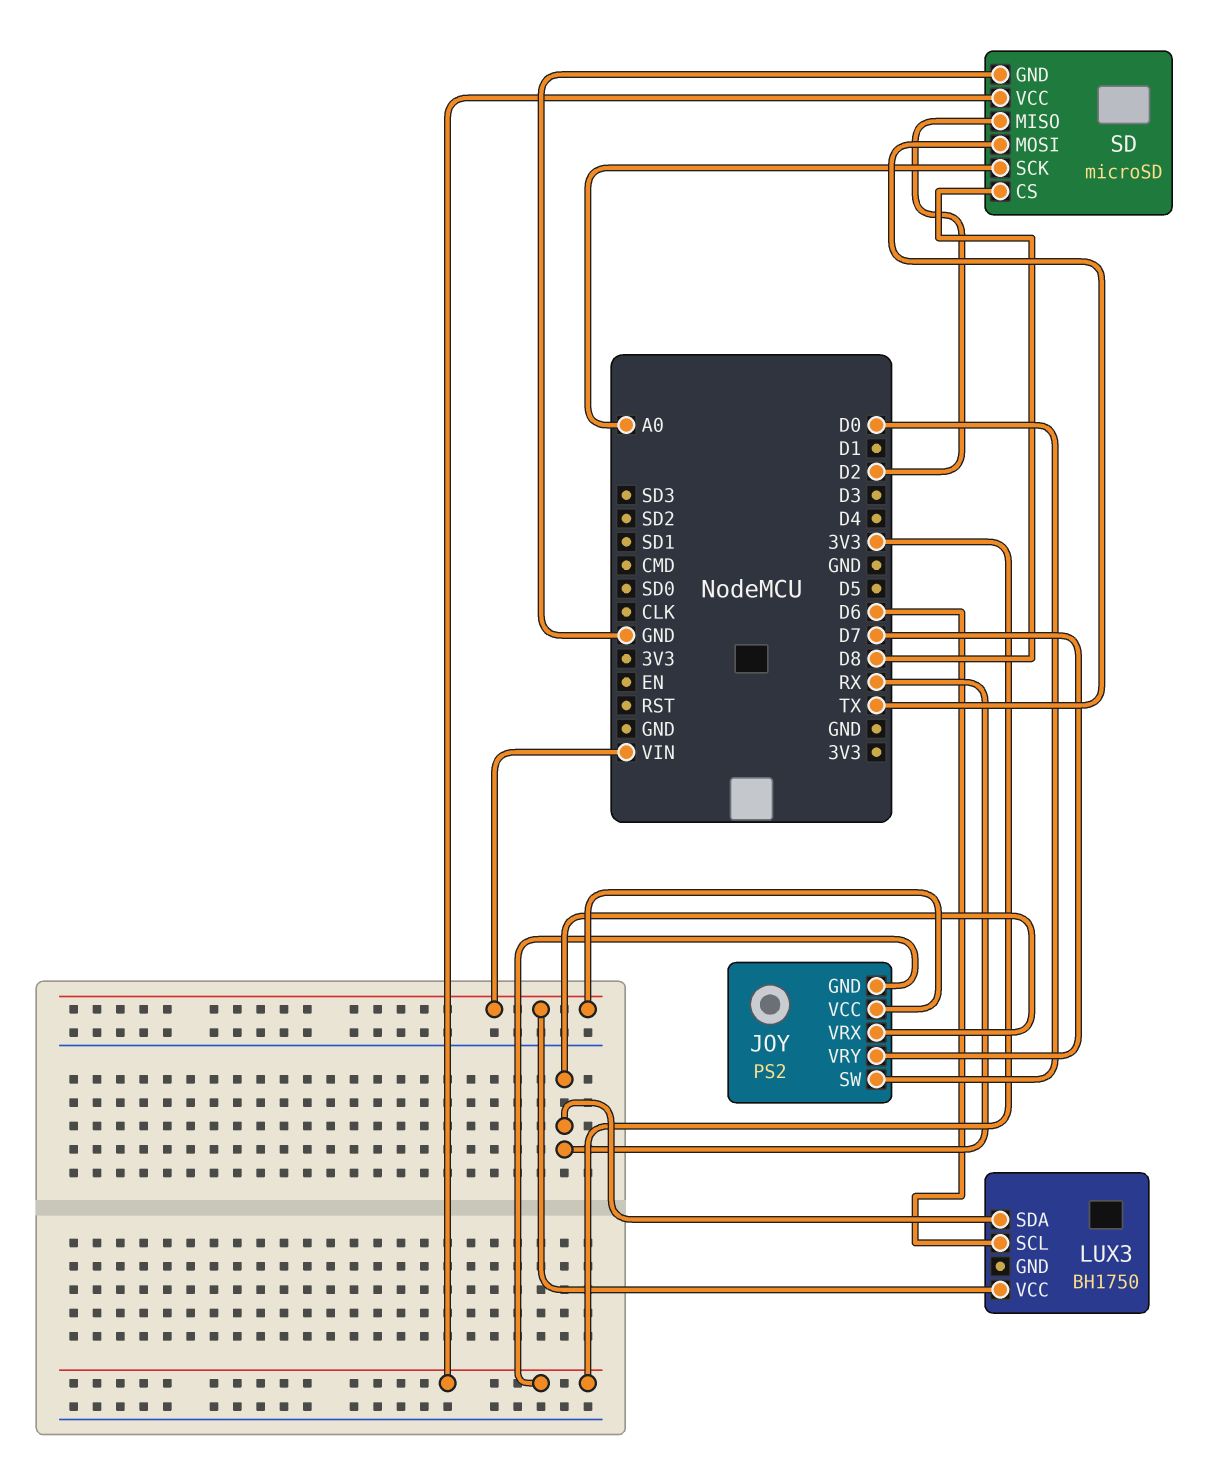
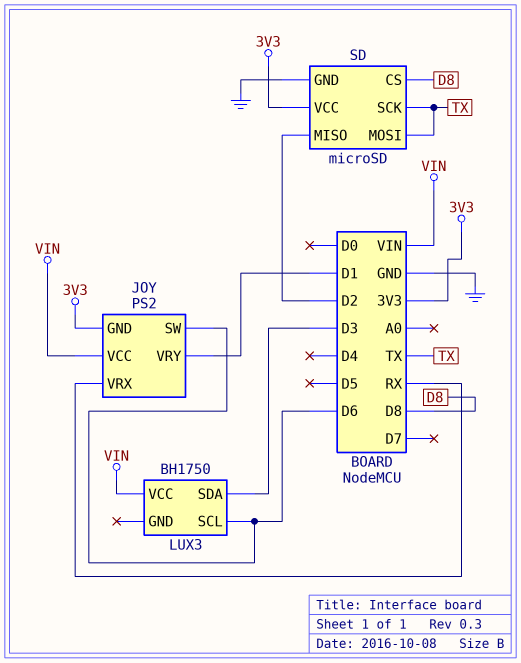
JOY pin SW: D0 -> D6
JOY pin VRY: D7 -> D1
LUX3 pin SDA: RX -> D3
SD pin SCK: A0 -> TX

